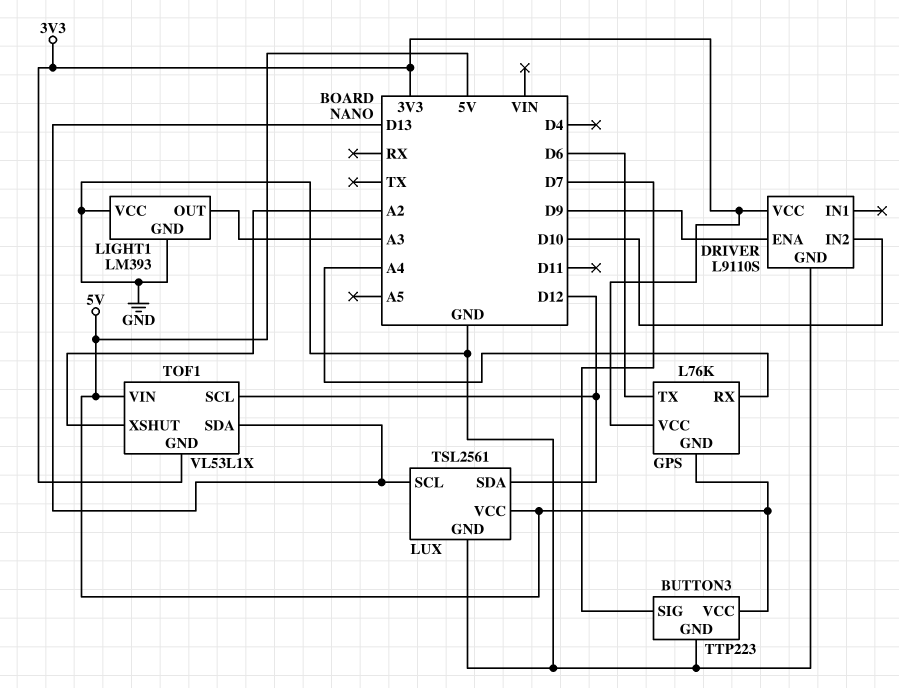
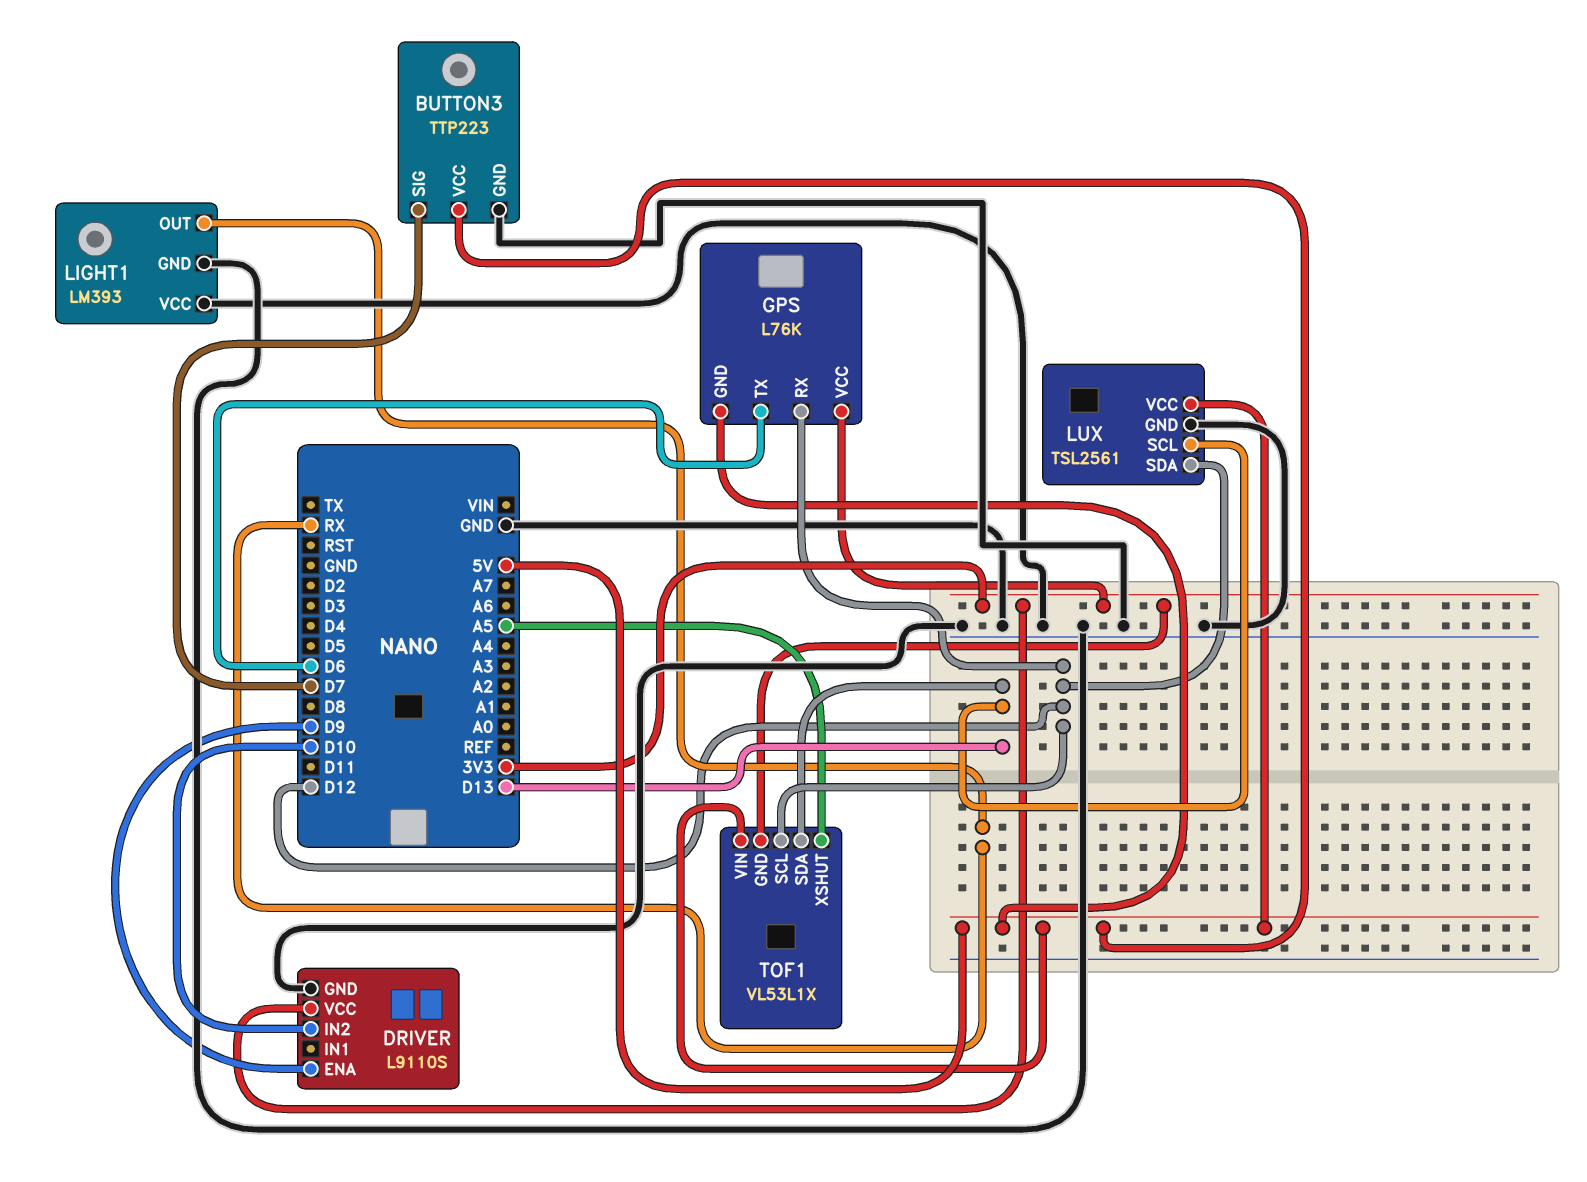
GPS pin RX: A4 -> D12
LIGHT1 pin OUT: A3 -> RX
TOF1 pin XSHUT: A2 -> A5

